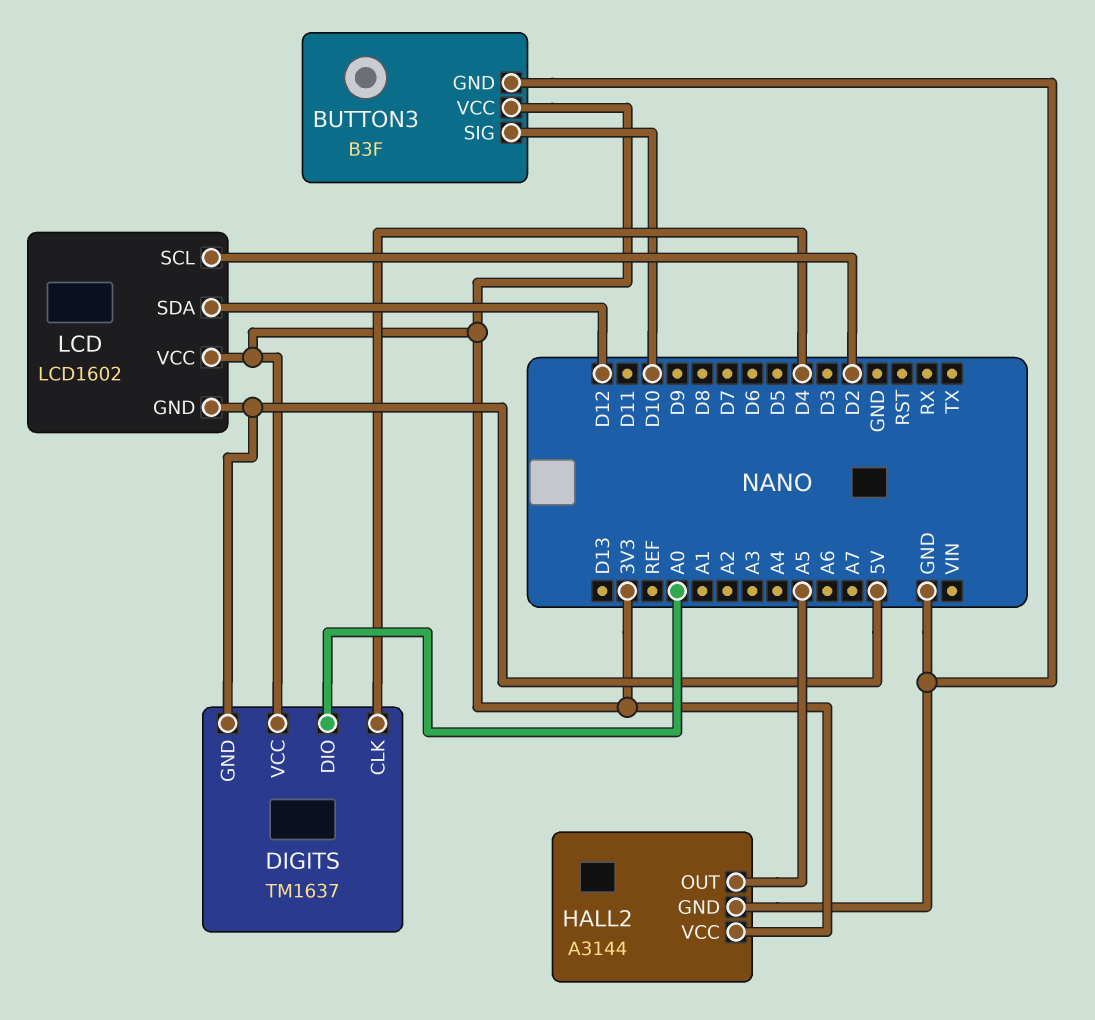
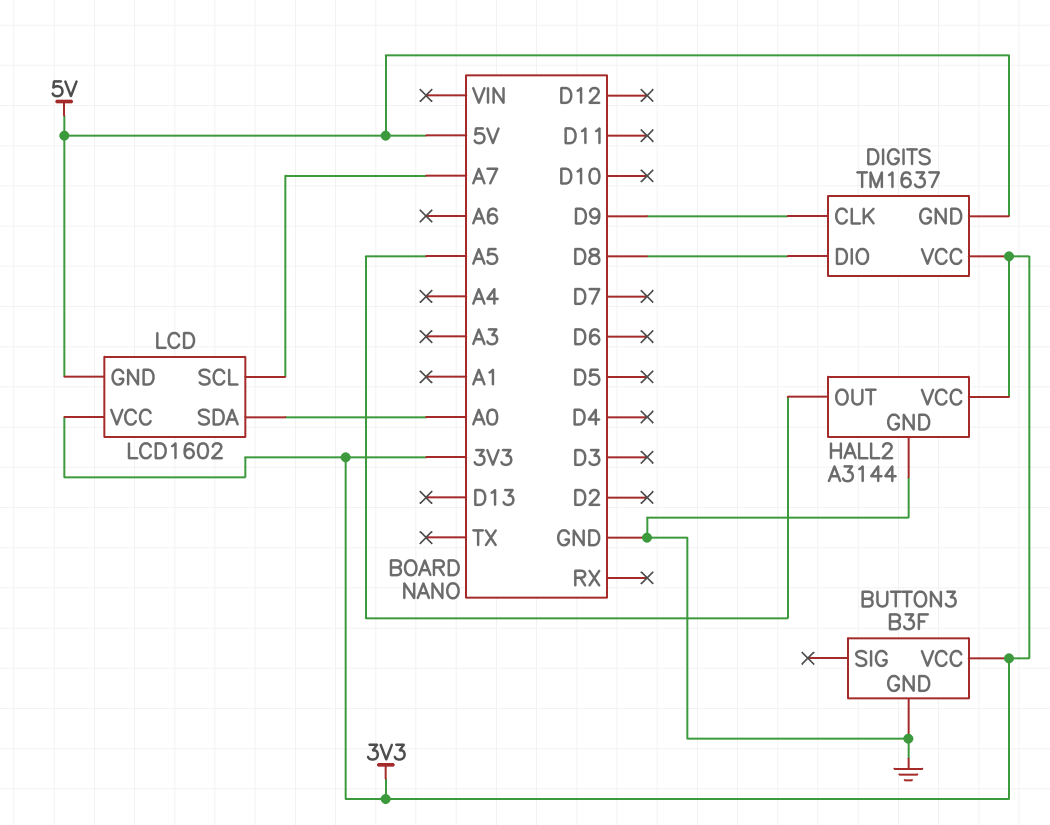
BUTTON3 pin SIG: D10 -> none
DIGITS pin CLK: D4 -> D9
DIGITS pin DIO: A0 -> D8
LCD pin SCL: D2 -> A7
LCD pin SDA: D12 -> A0

